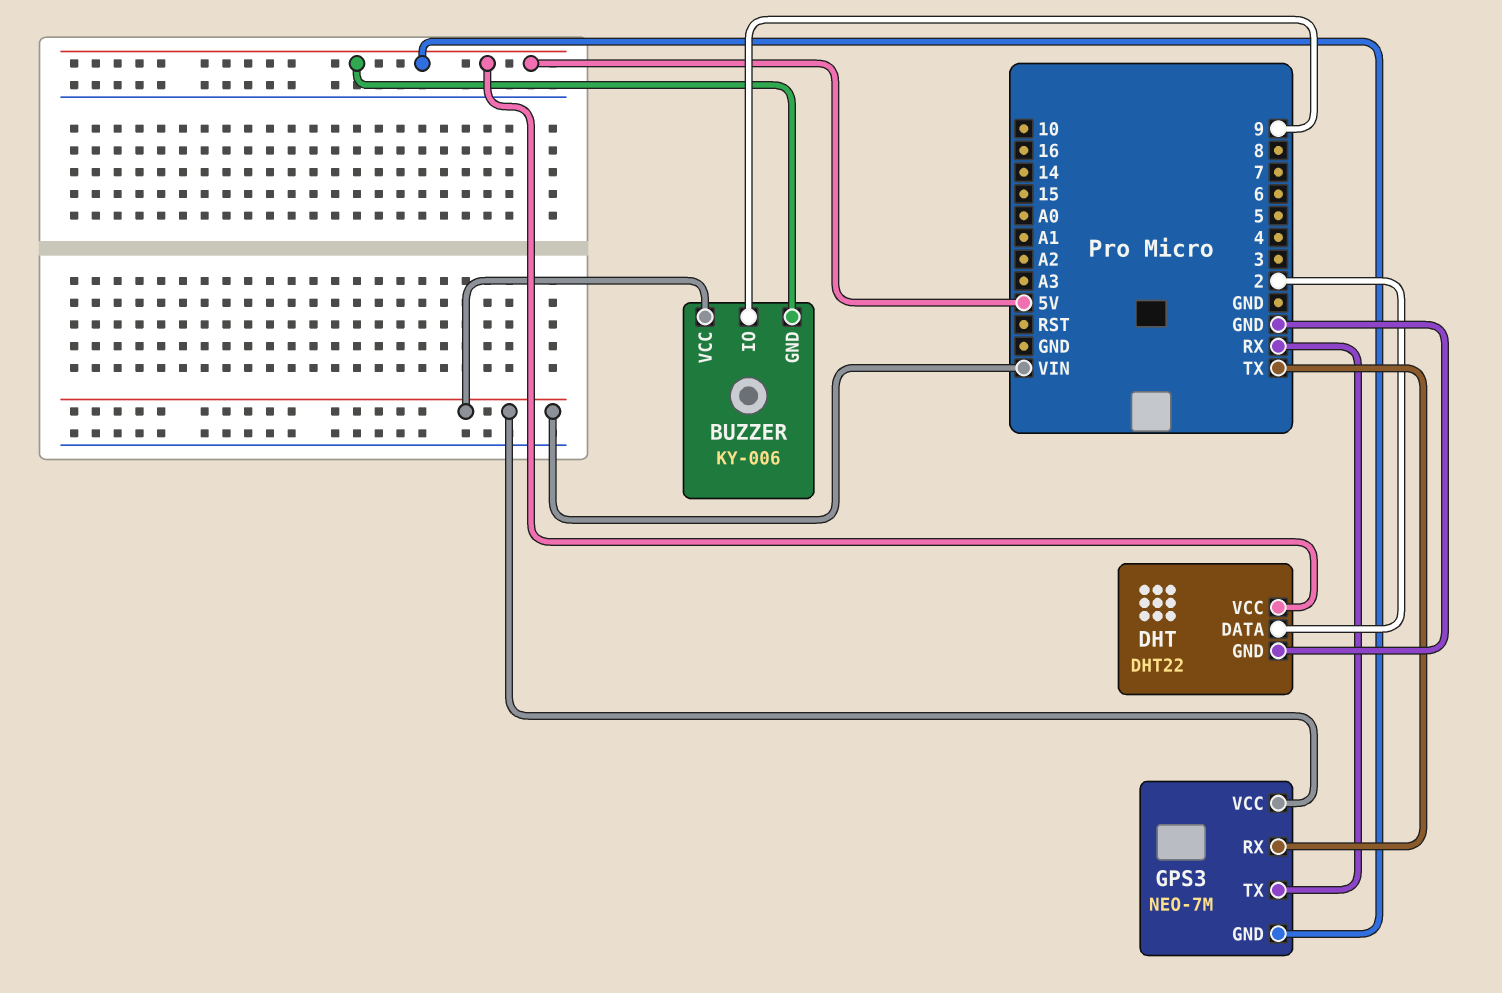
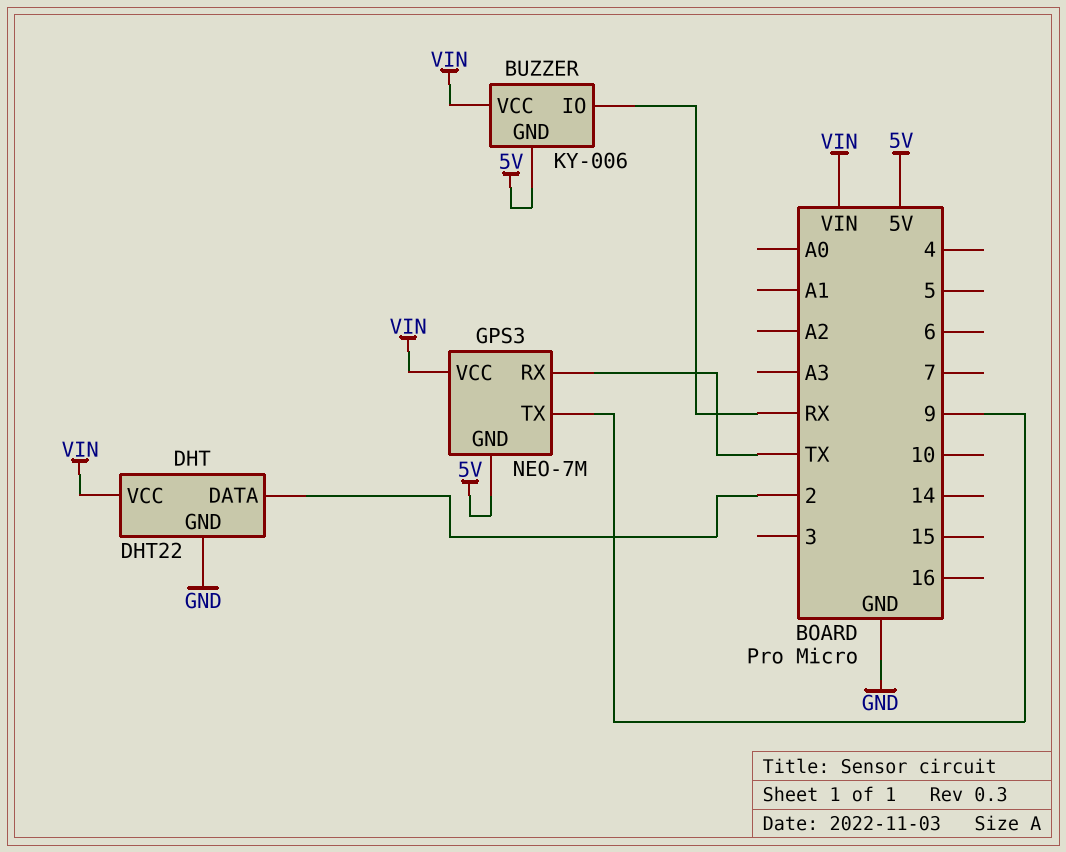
BUZZER pin IO: 9 -> RX
DHT pin VCC: 5V -> VIN
GPS3 pin TX: RX -> 9

